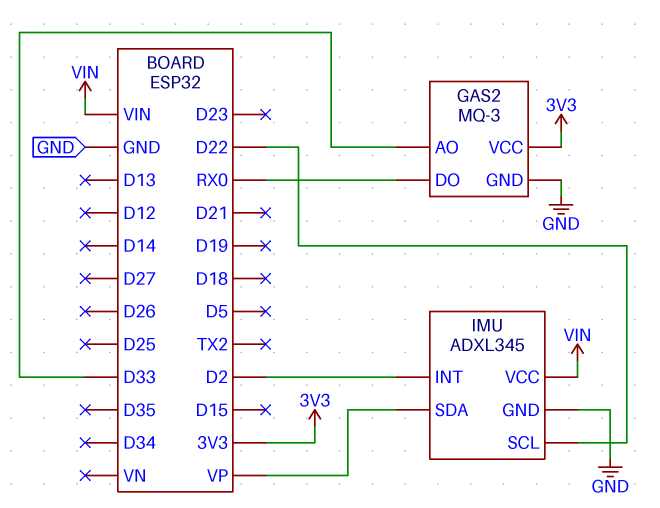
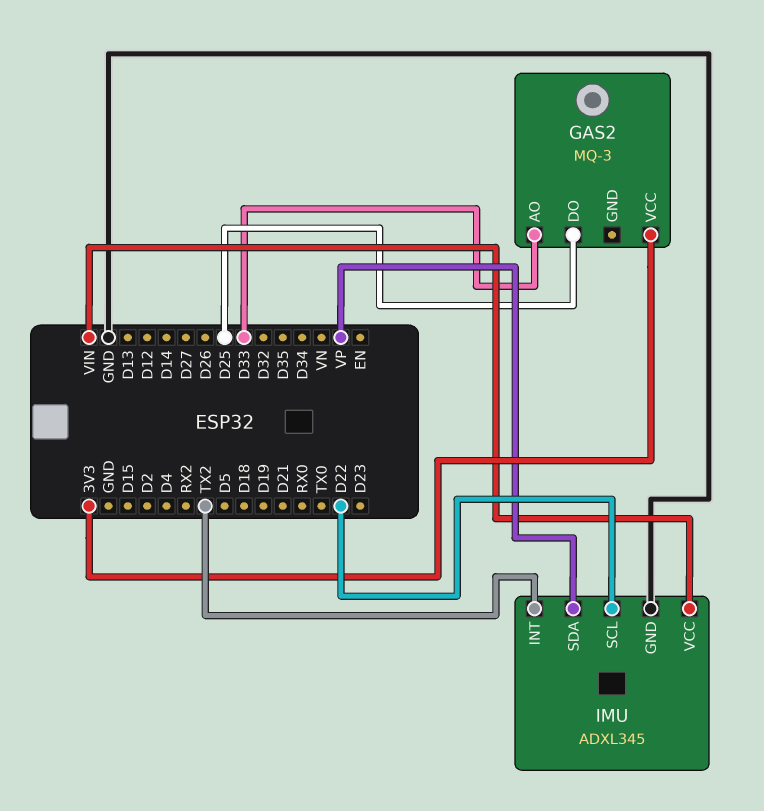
GAS2 pin DO: RX0 -> D25
GAS2 pin GND: GND -> none
IMU pin INT: D2 -> TX2

